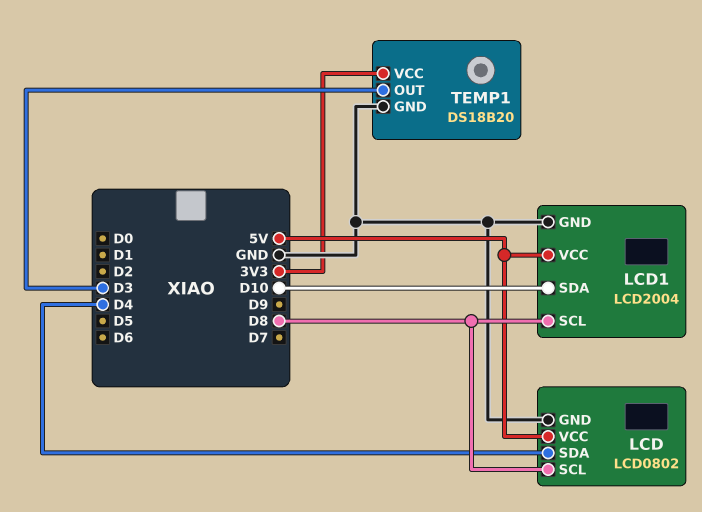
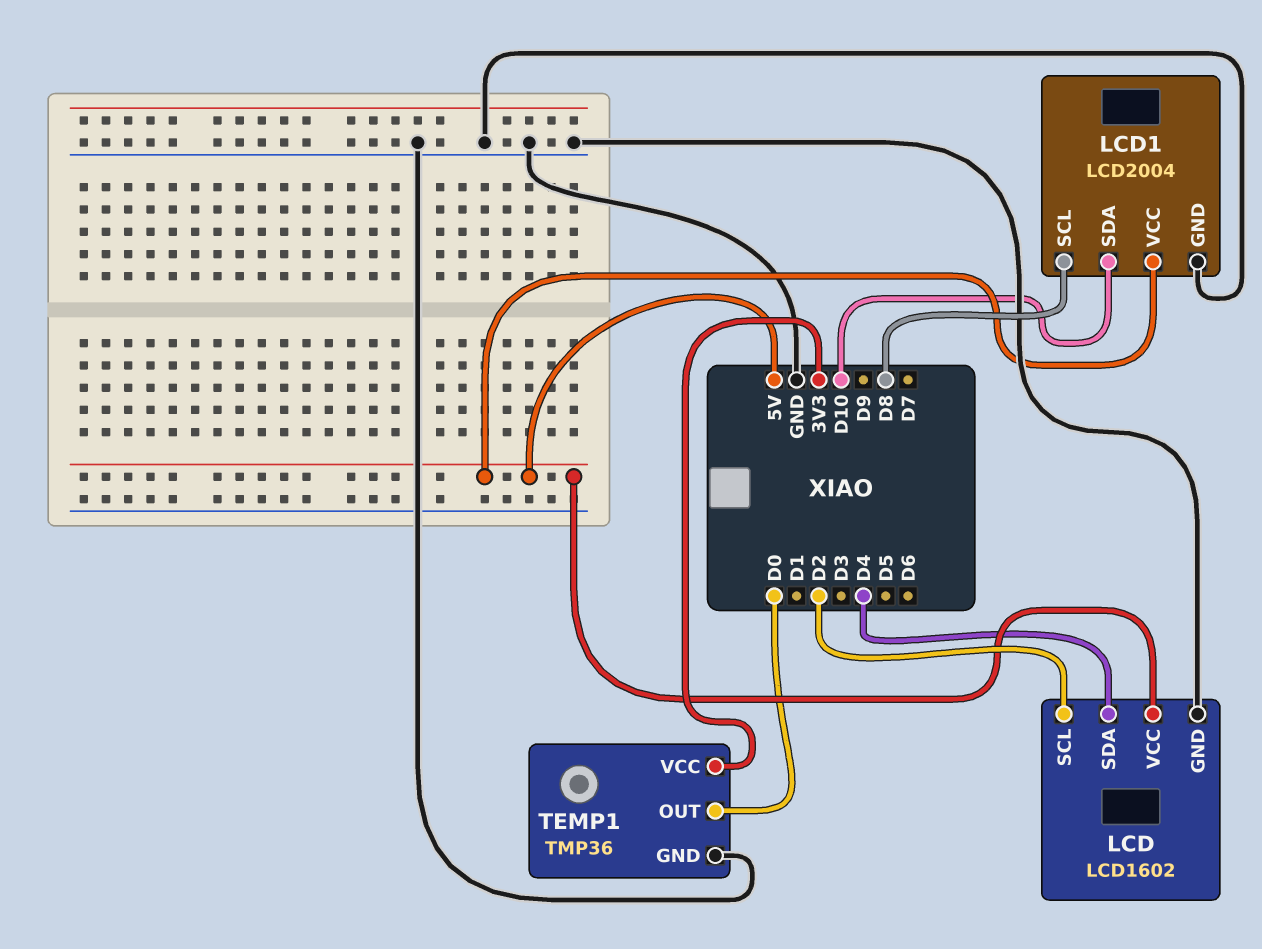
LCD: LCD0802 -> LCD1602
LCD pin SCL: D8 -> D2
TEMP1: DS18B20 -> TMP36
TEMP1 pin OUT: D3 -> D0

